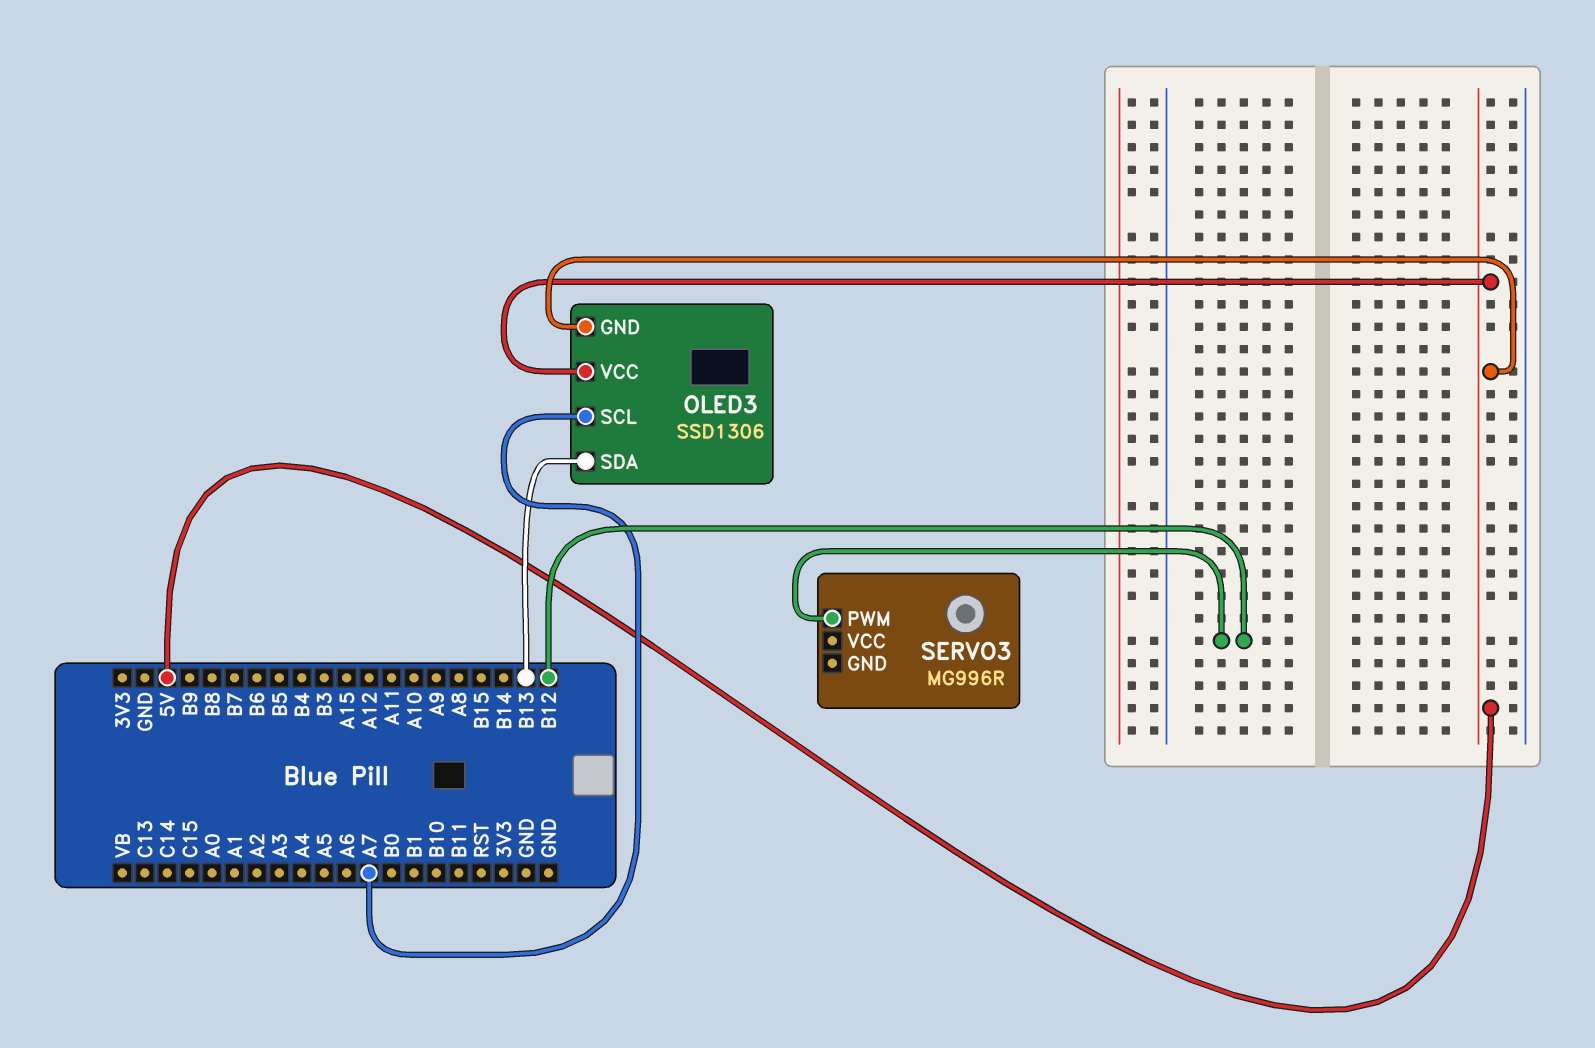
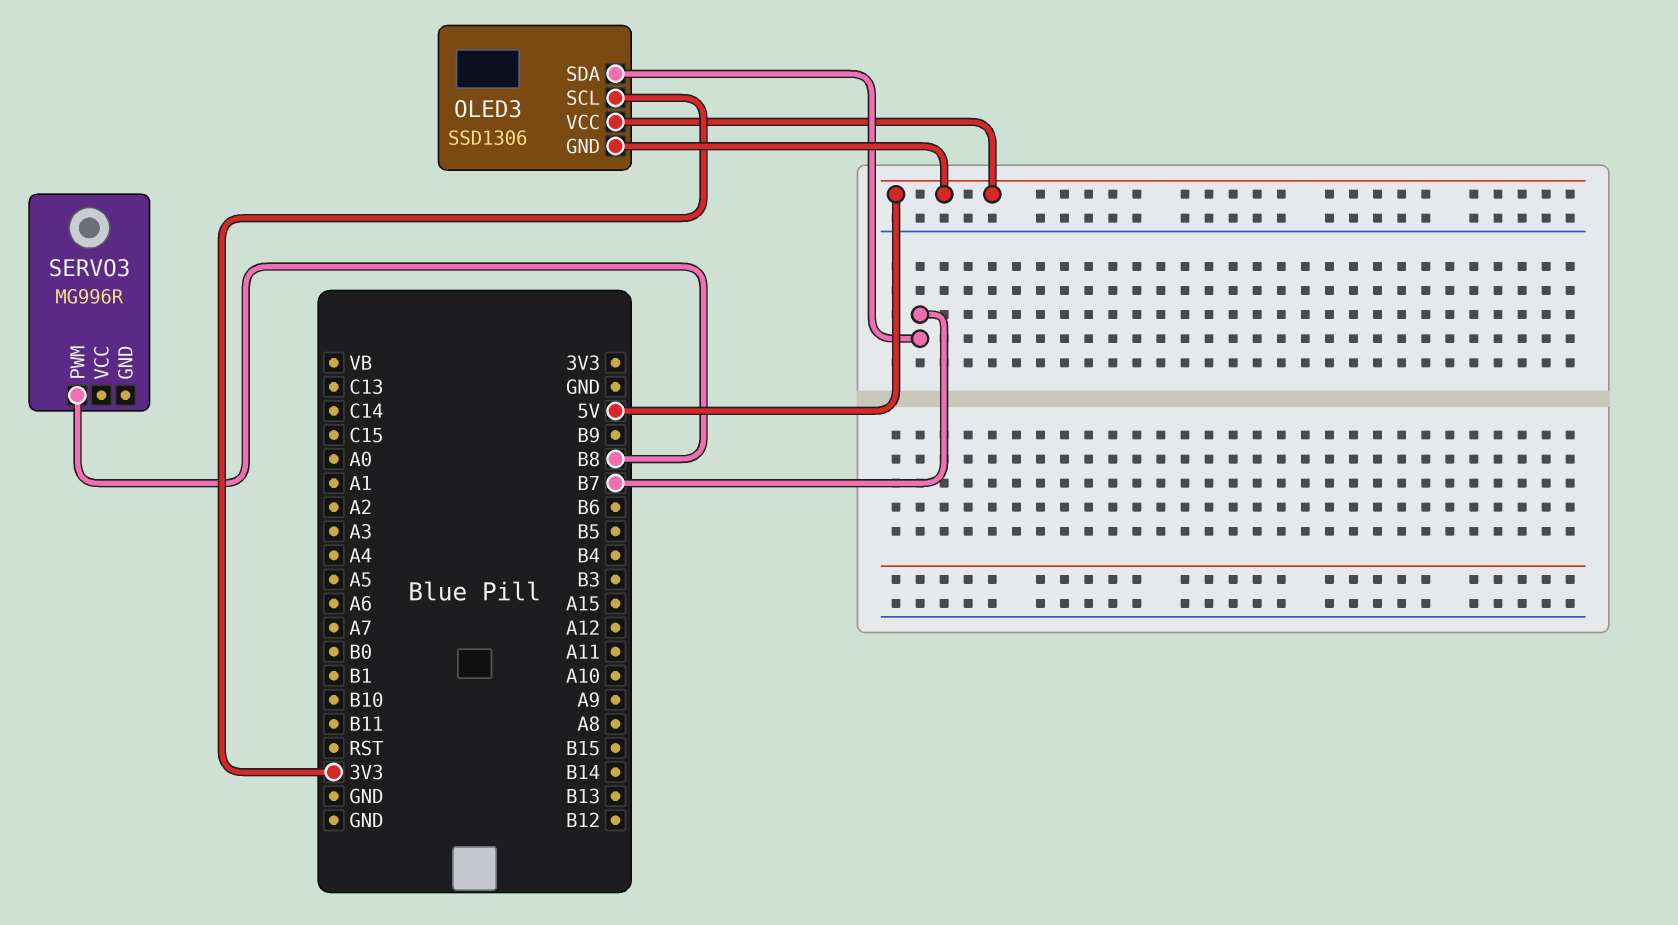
OLED3 pin SCL: A7 -> 3V3
OLED3 pin SDA: B13 -> B7
SERVO3 pin PWM: B12 -> B8

